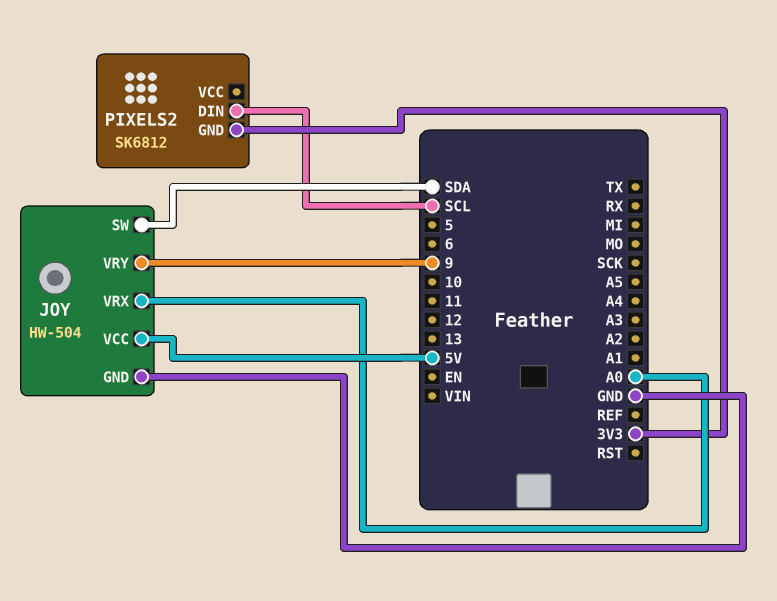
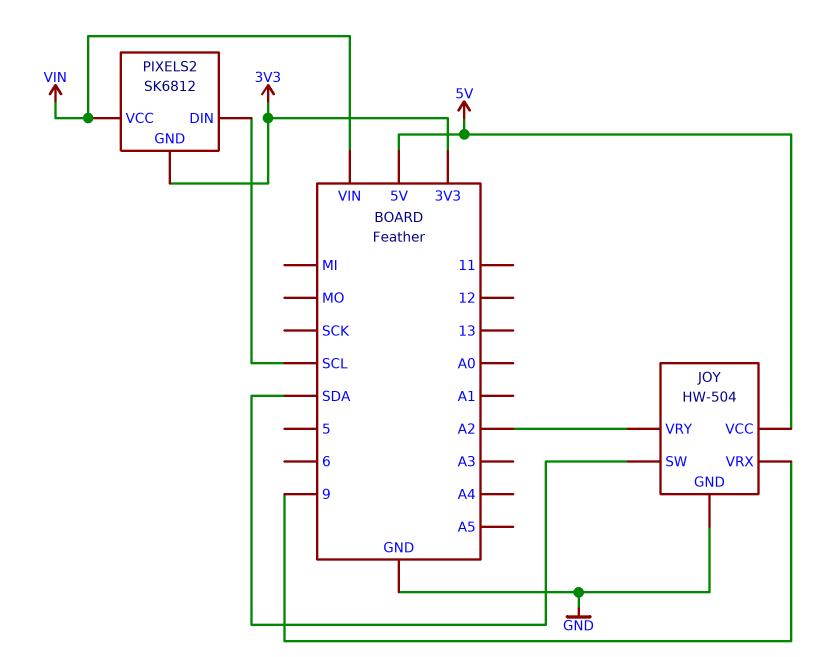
JOY pin VRX: A0 -> 9
JOY pin VRY: 9 -> A2
PIXELS2 pin VCC: none -> VIN

